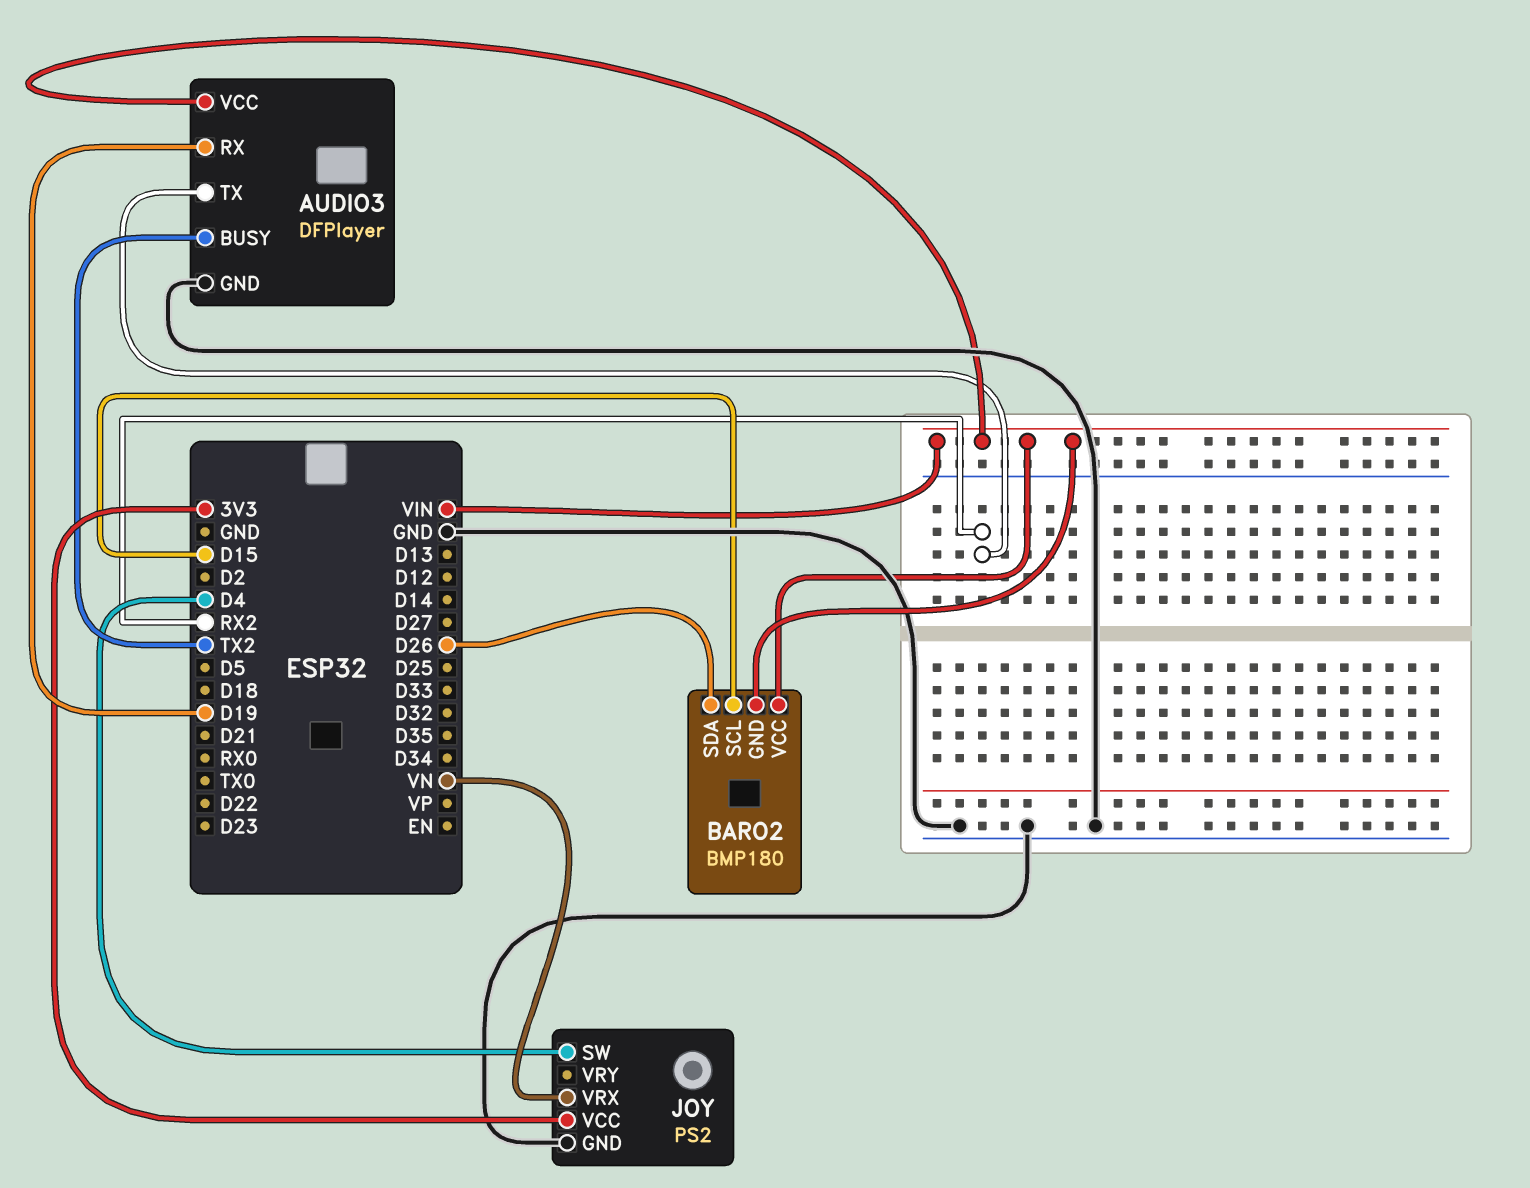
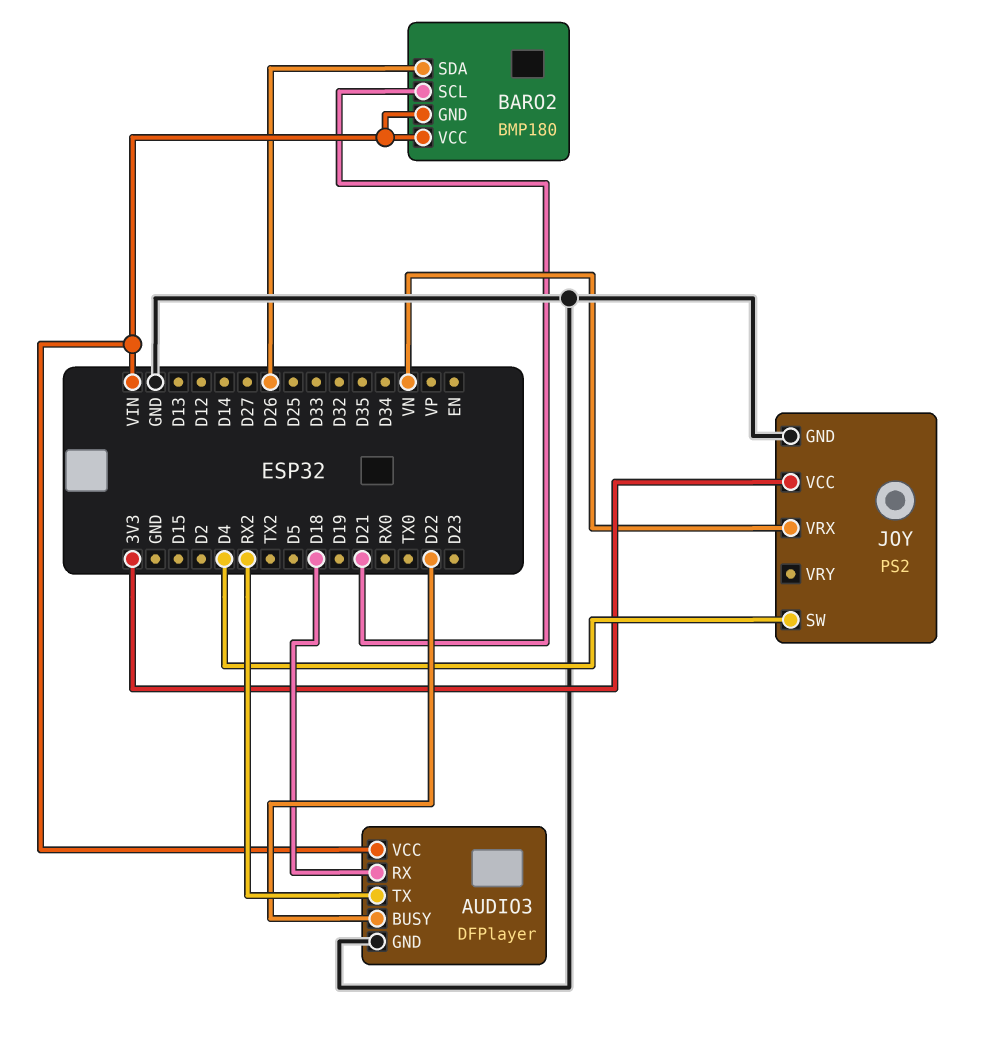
AUDIO3 pin BUSY: TX2 -> D22
AUDIO3 pin RX: D19 -> D18
BARO2 pin SCL: D15 -> D21

